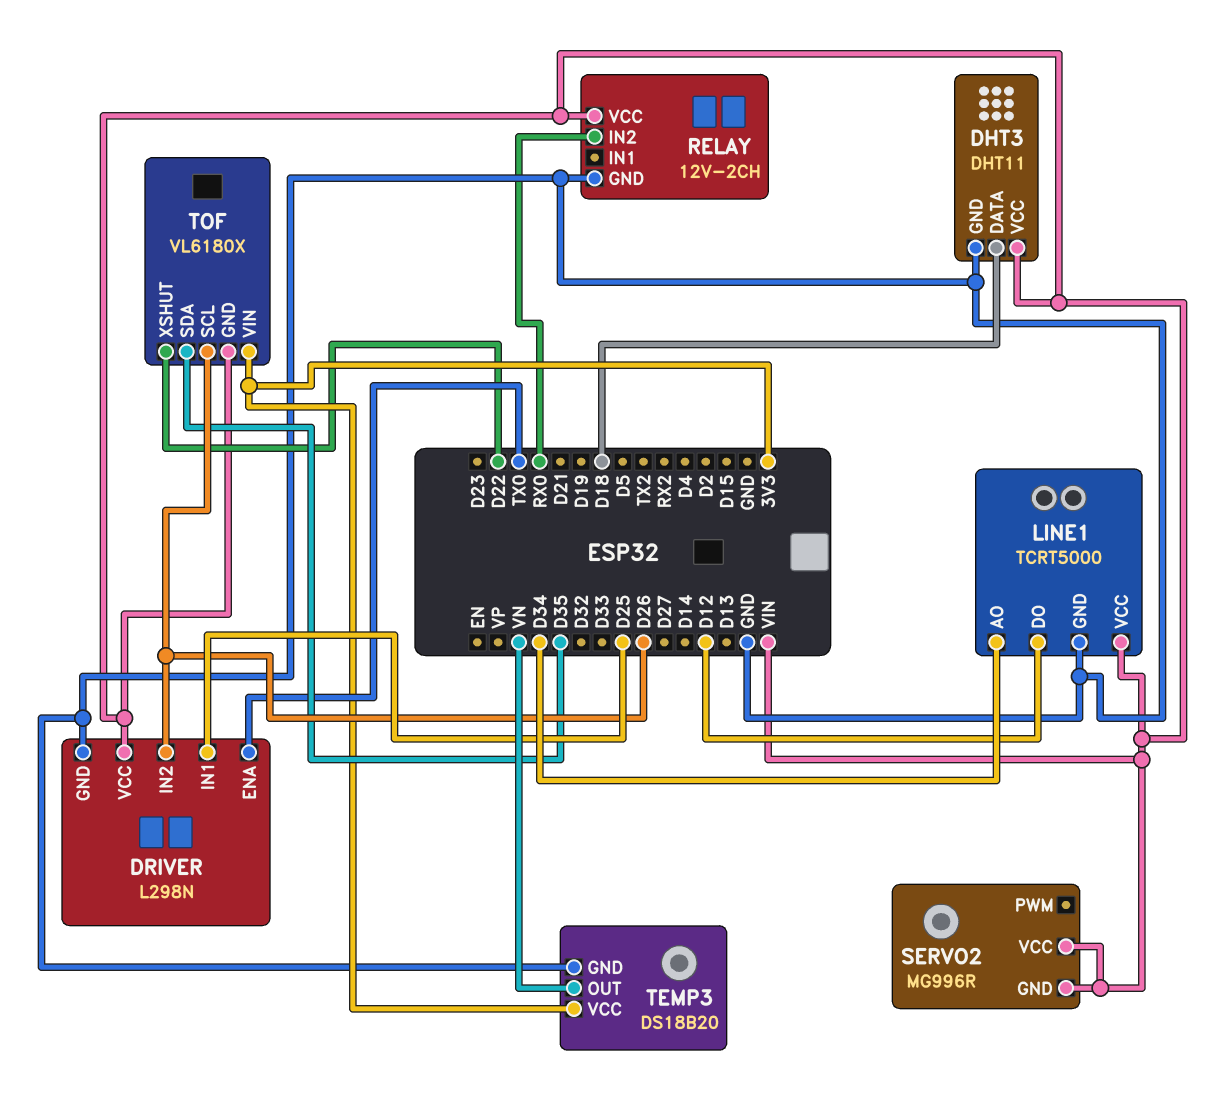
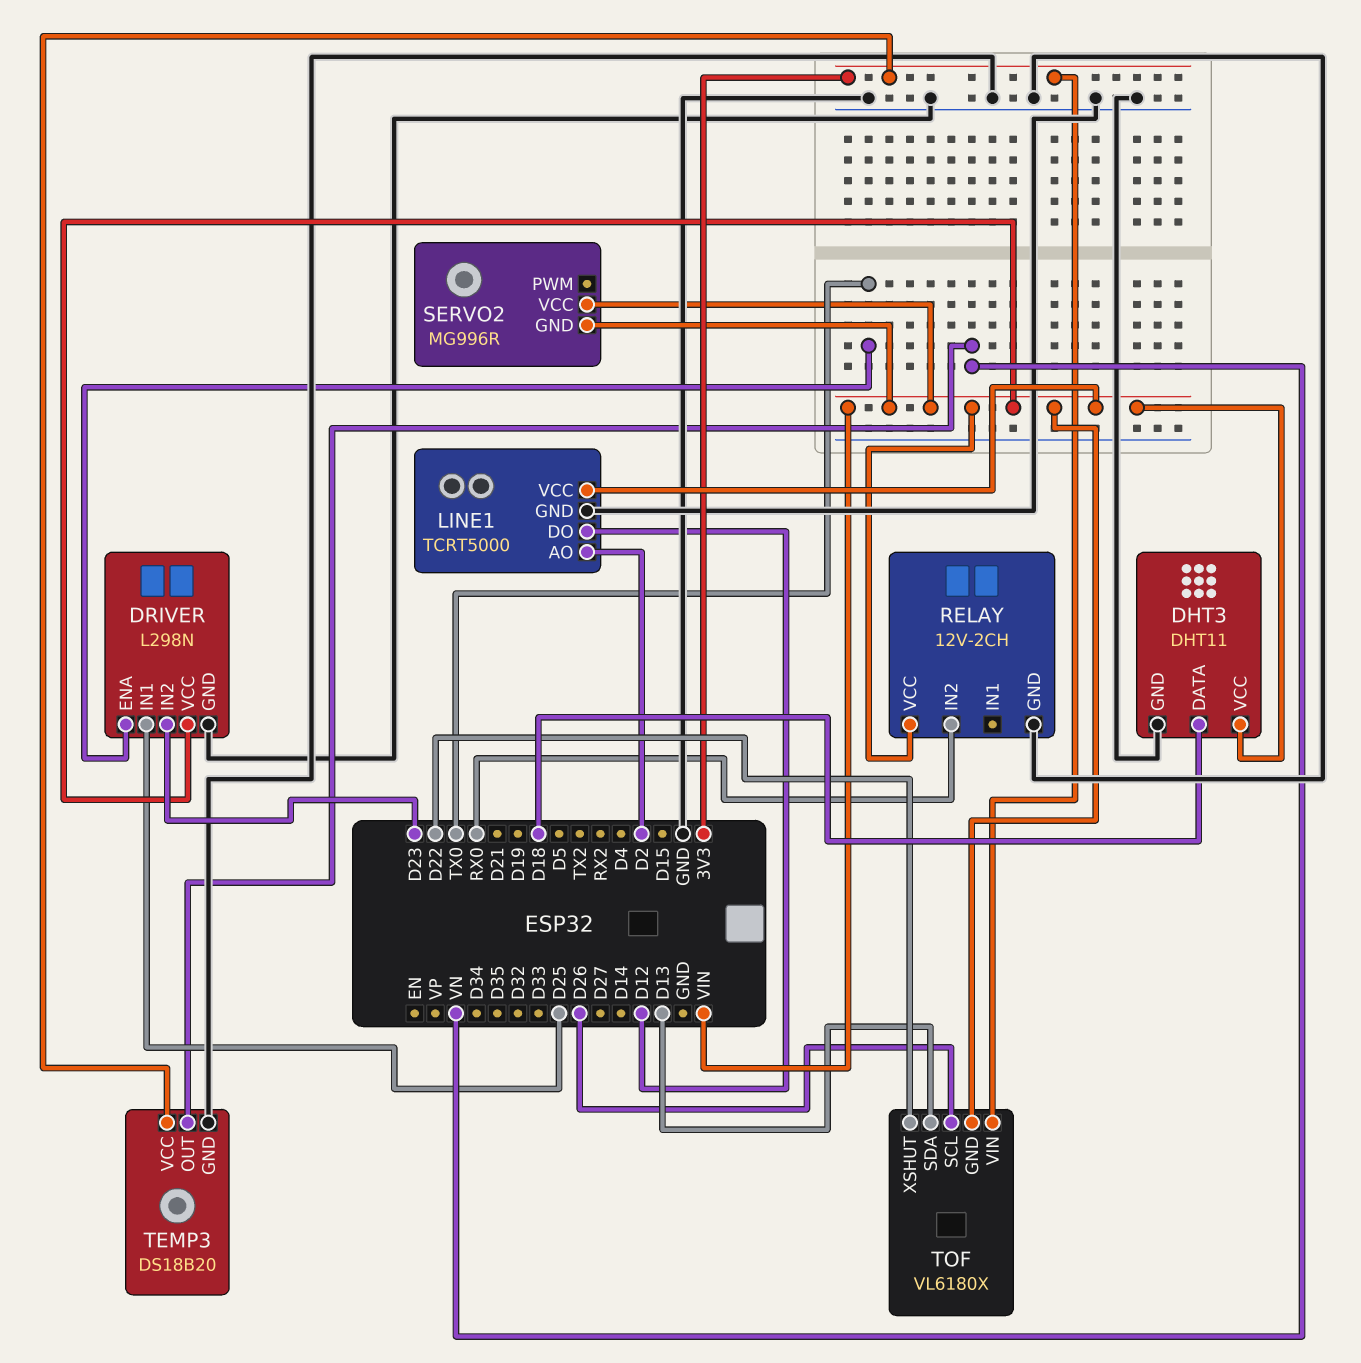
DRIVER pin IN2: D26 -> D23
LINE1 pin AO: D34 -> D2
TOF pin SDA: D35 -> D13

